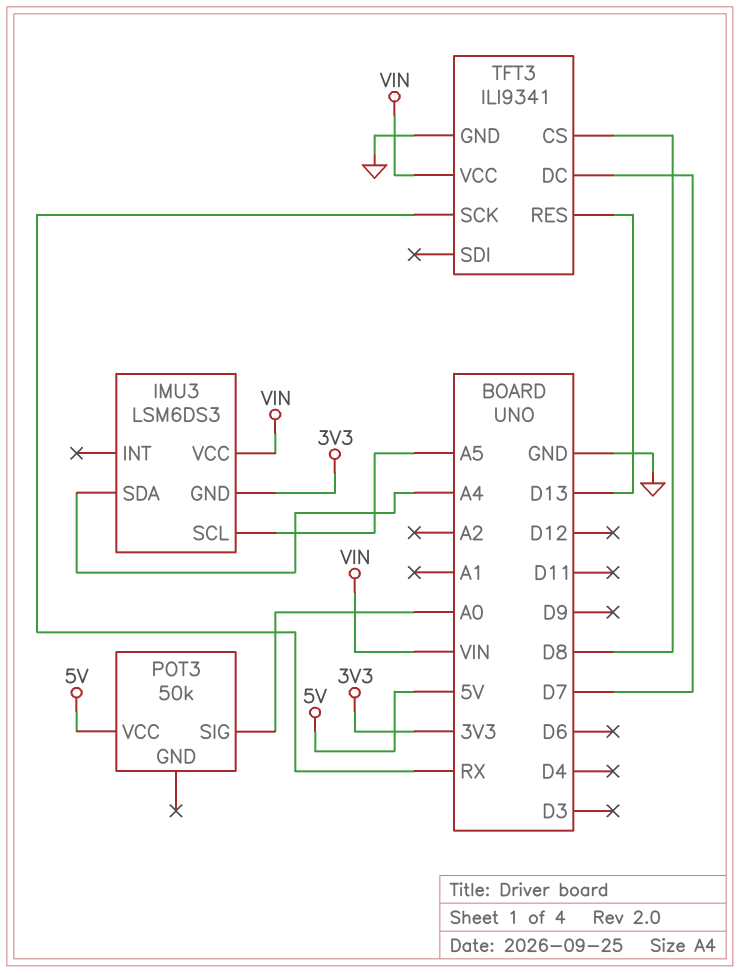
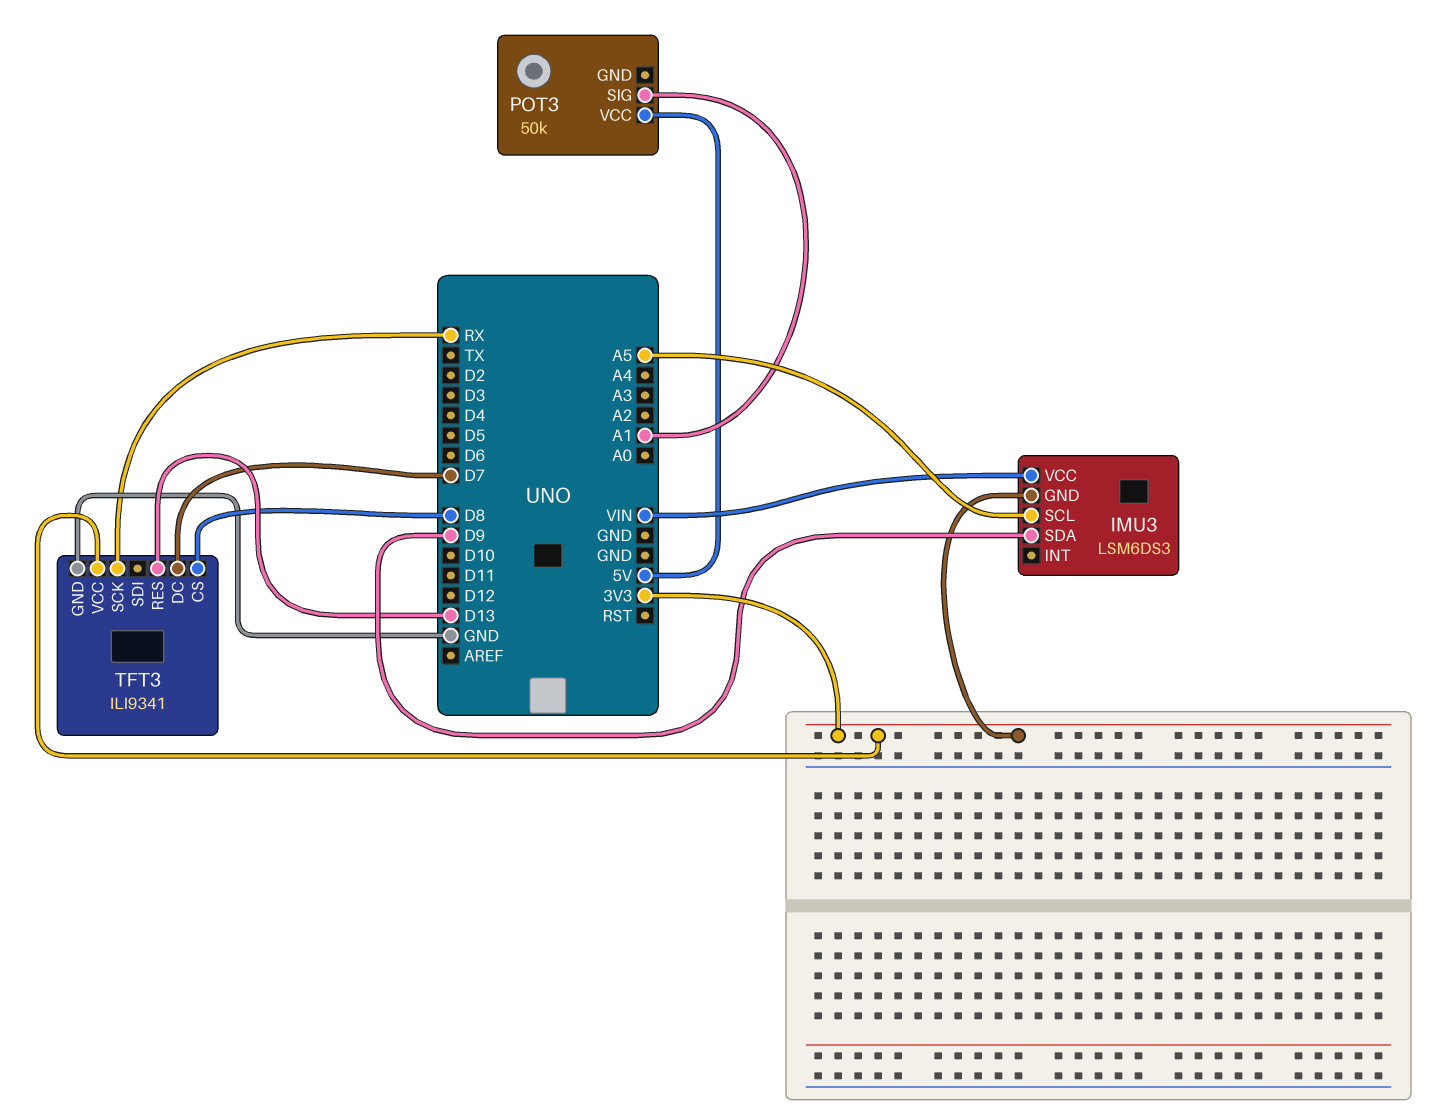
IMU3 pin SDA: A4 -> D9
POT3 pin SIG: A0 -> A1
TFT3 pin VCC: VIN -> 3V3

